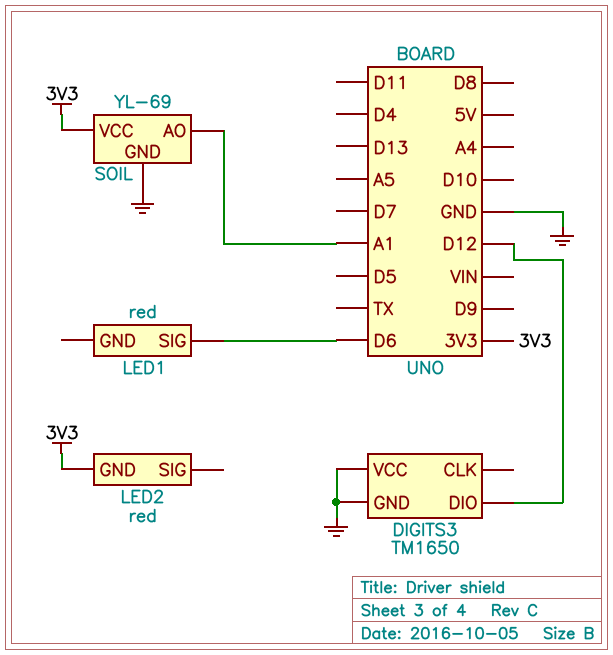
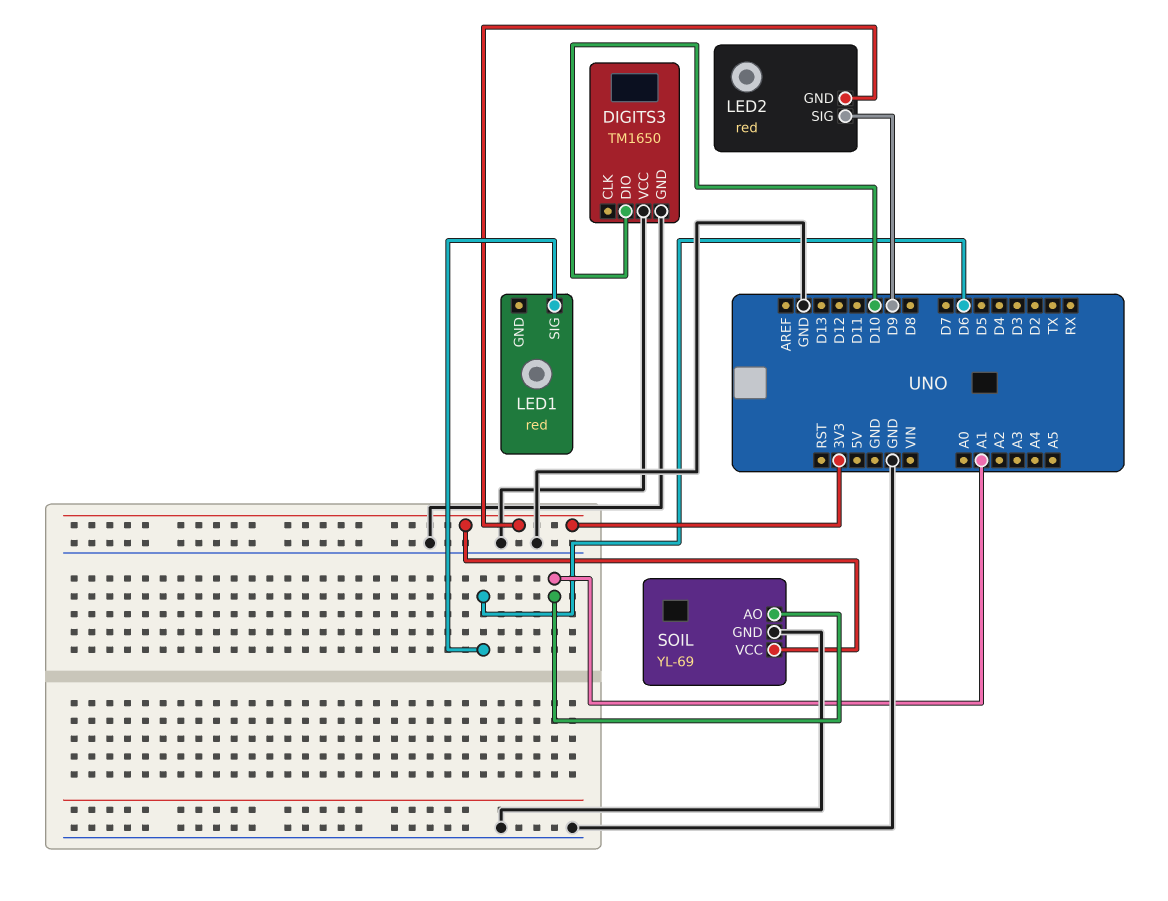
DIGITS3 pin DIO: D12 -> D10
LED2 pin SIG: none -> D9

